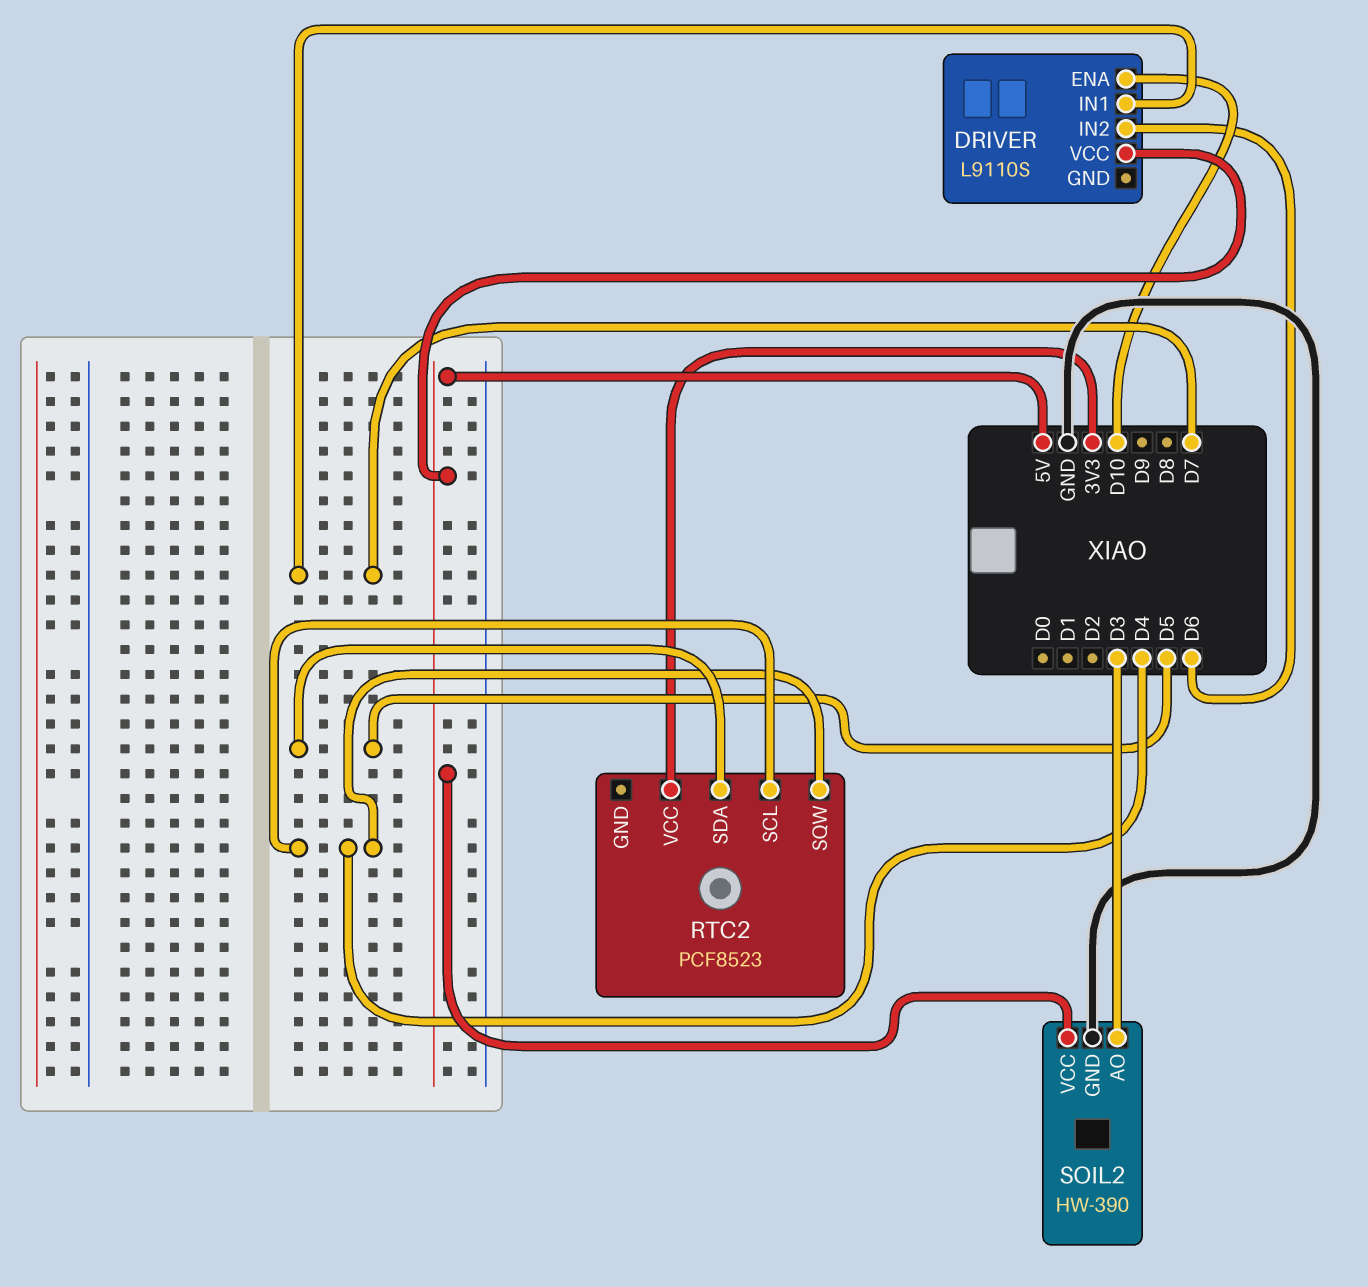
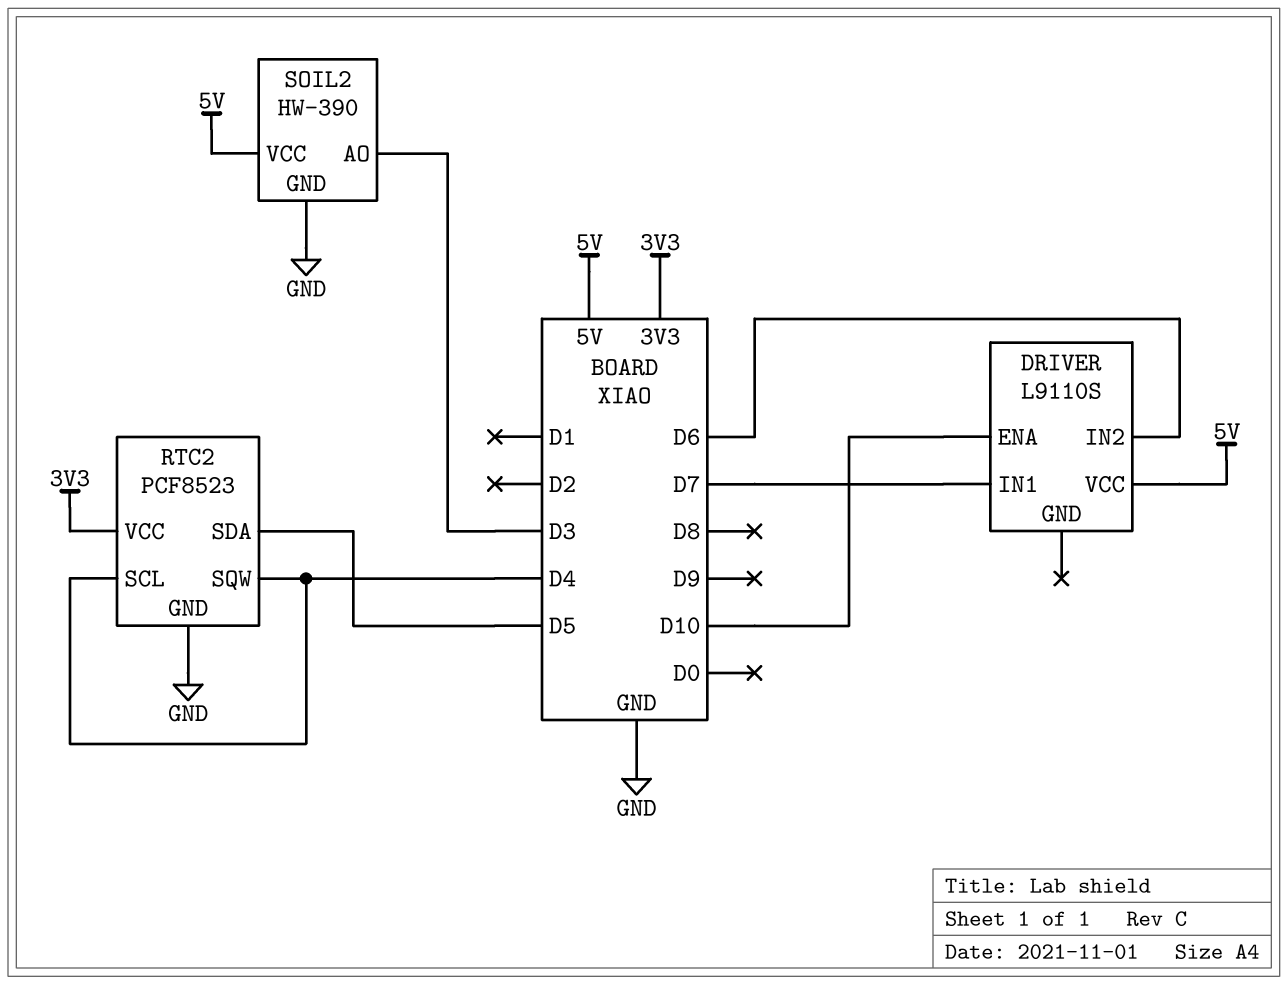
RTC2 pin GND: none -> GND

